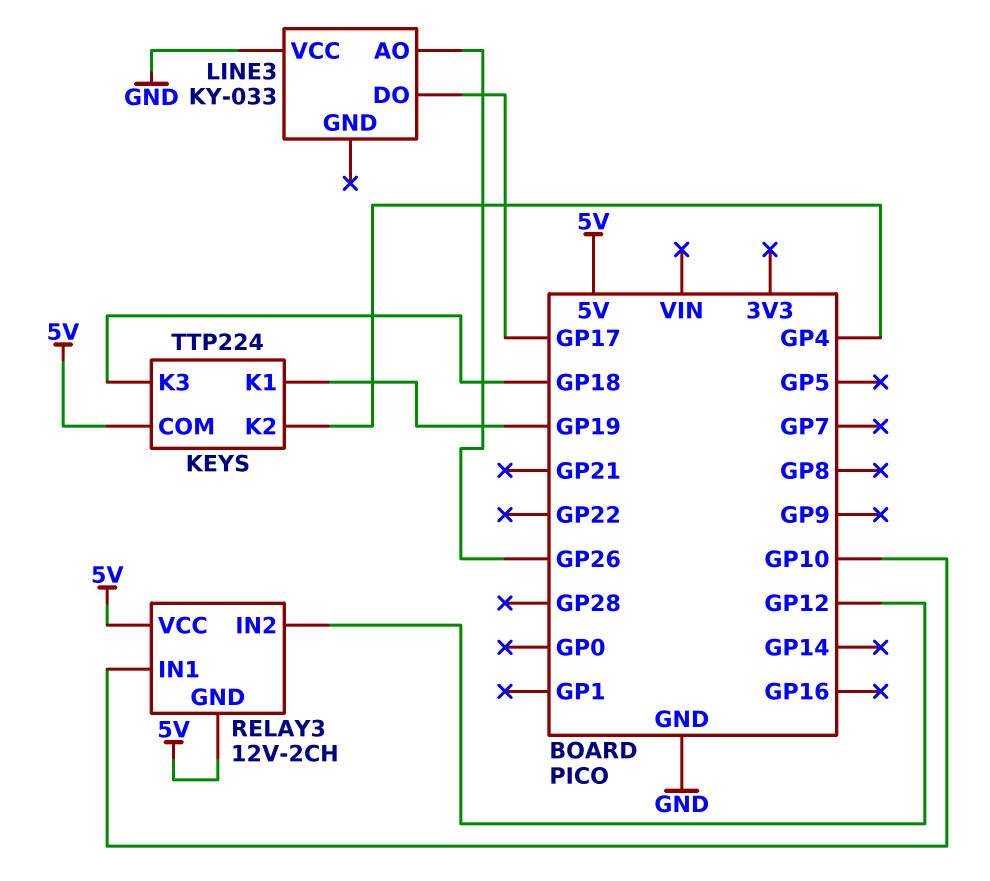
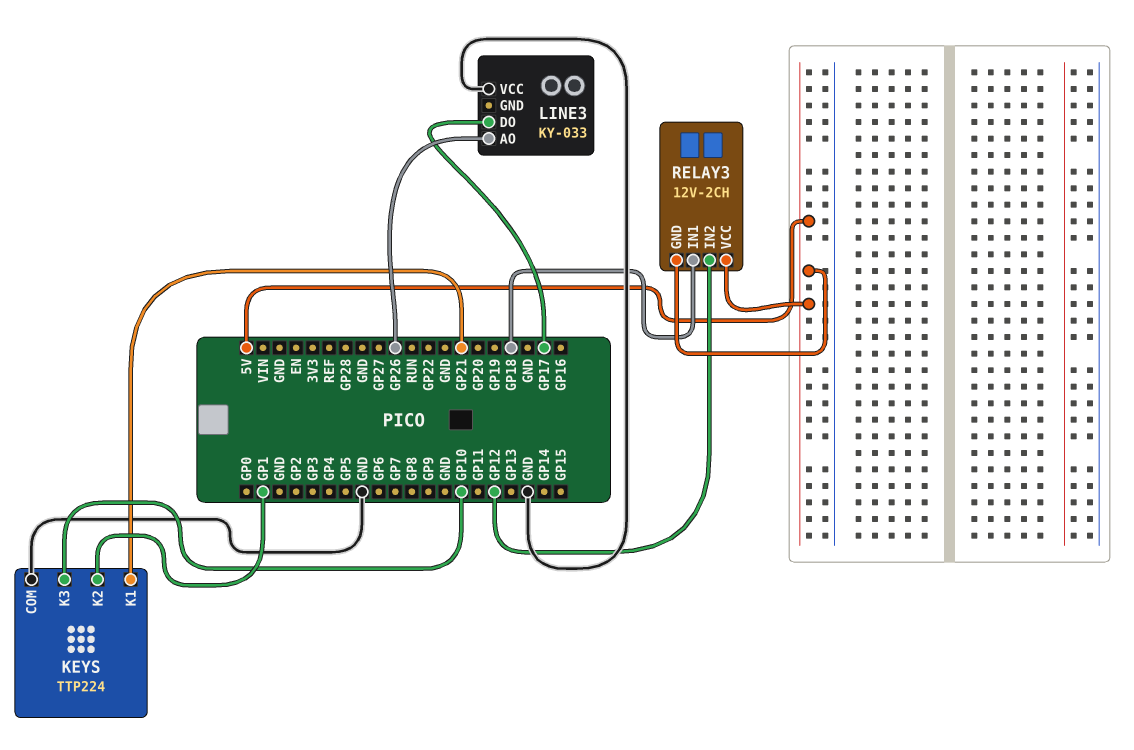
KEYS pin COM: 5V -> GND
KEYS pin K1: GP19 -> GP21
KEYS pin K2: GP4 -> GP1
KEYS pin K3: GP18 -> GP10
RELAY3 pin IN1: GP10 -> GP18

